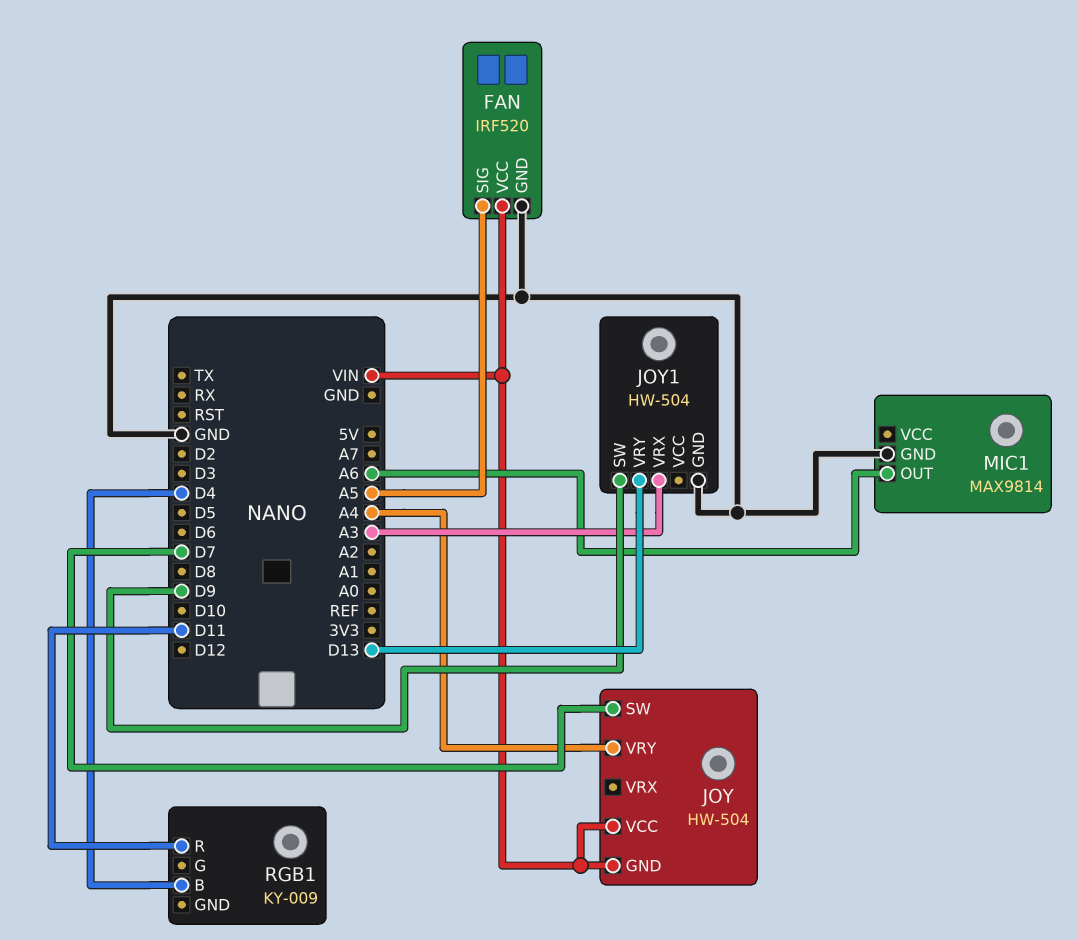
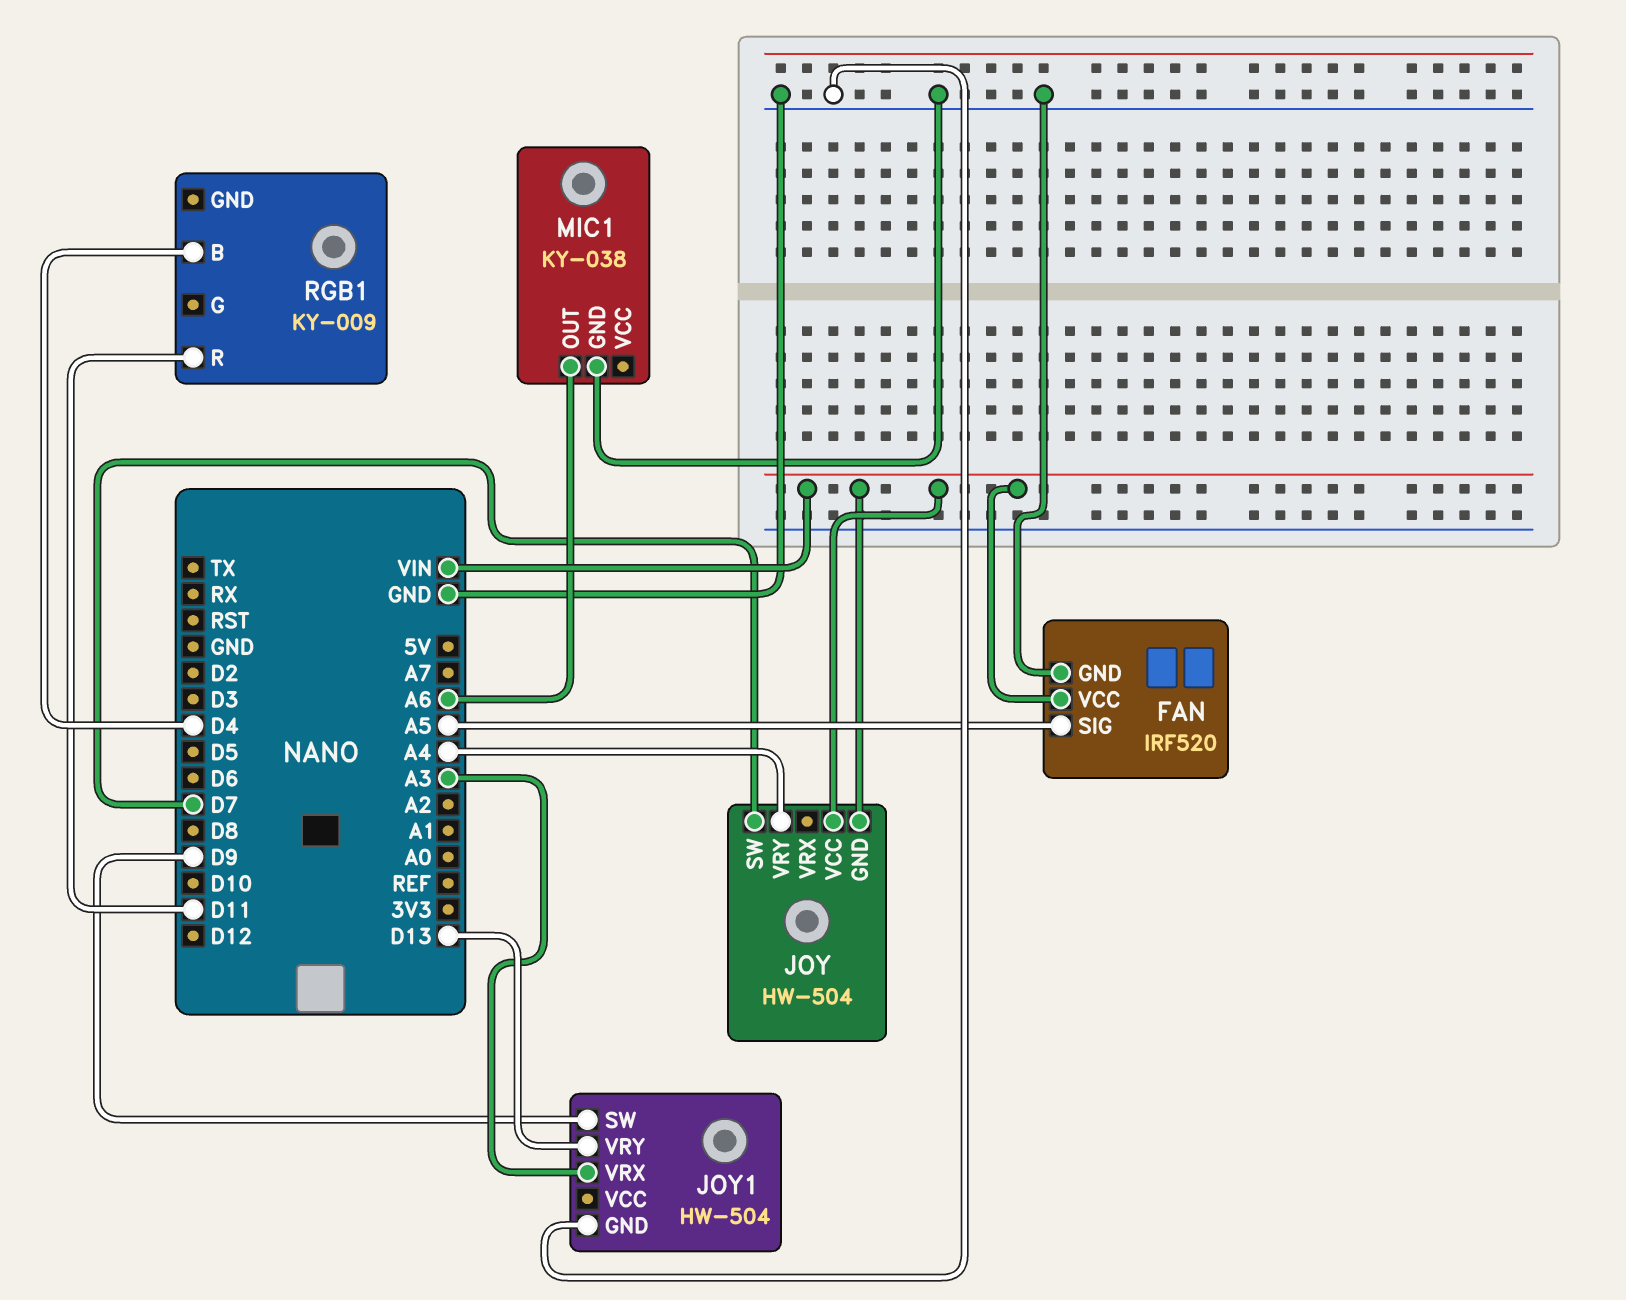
MIC1: MAX9814 -> KY-038

